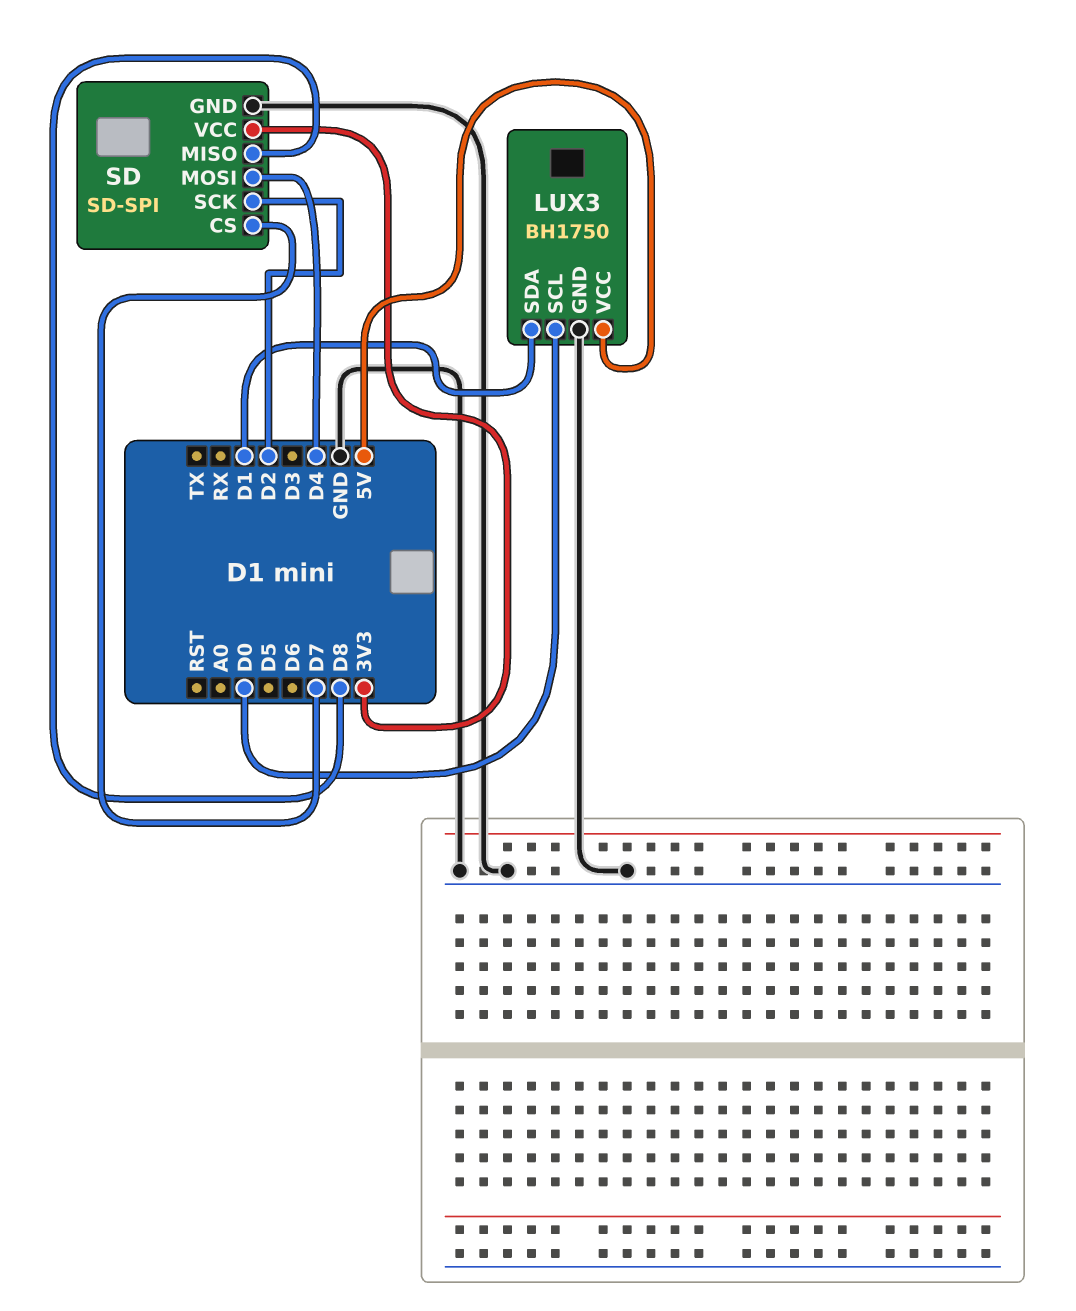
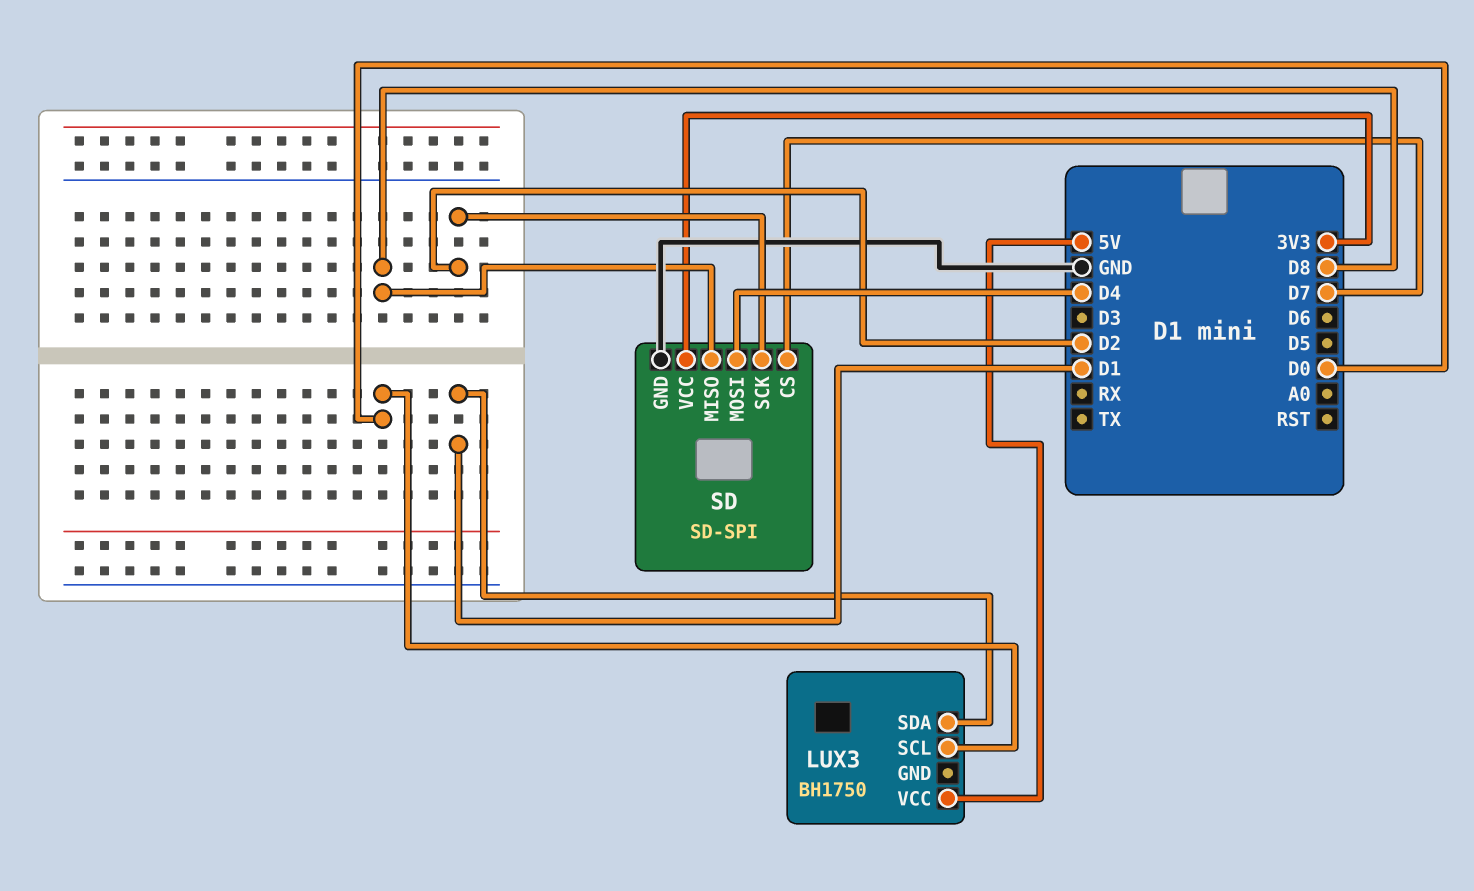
LUX3 pin GND: GND -> none

